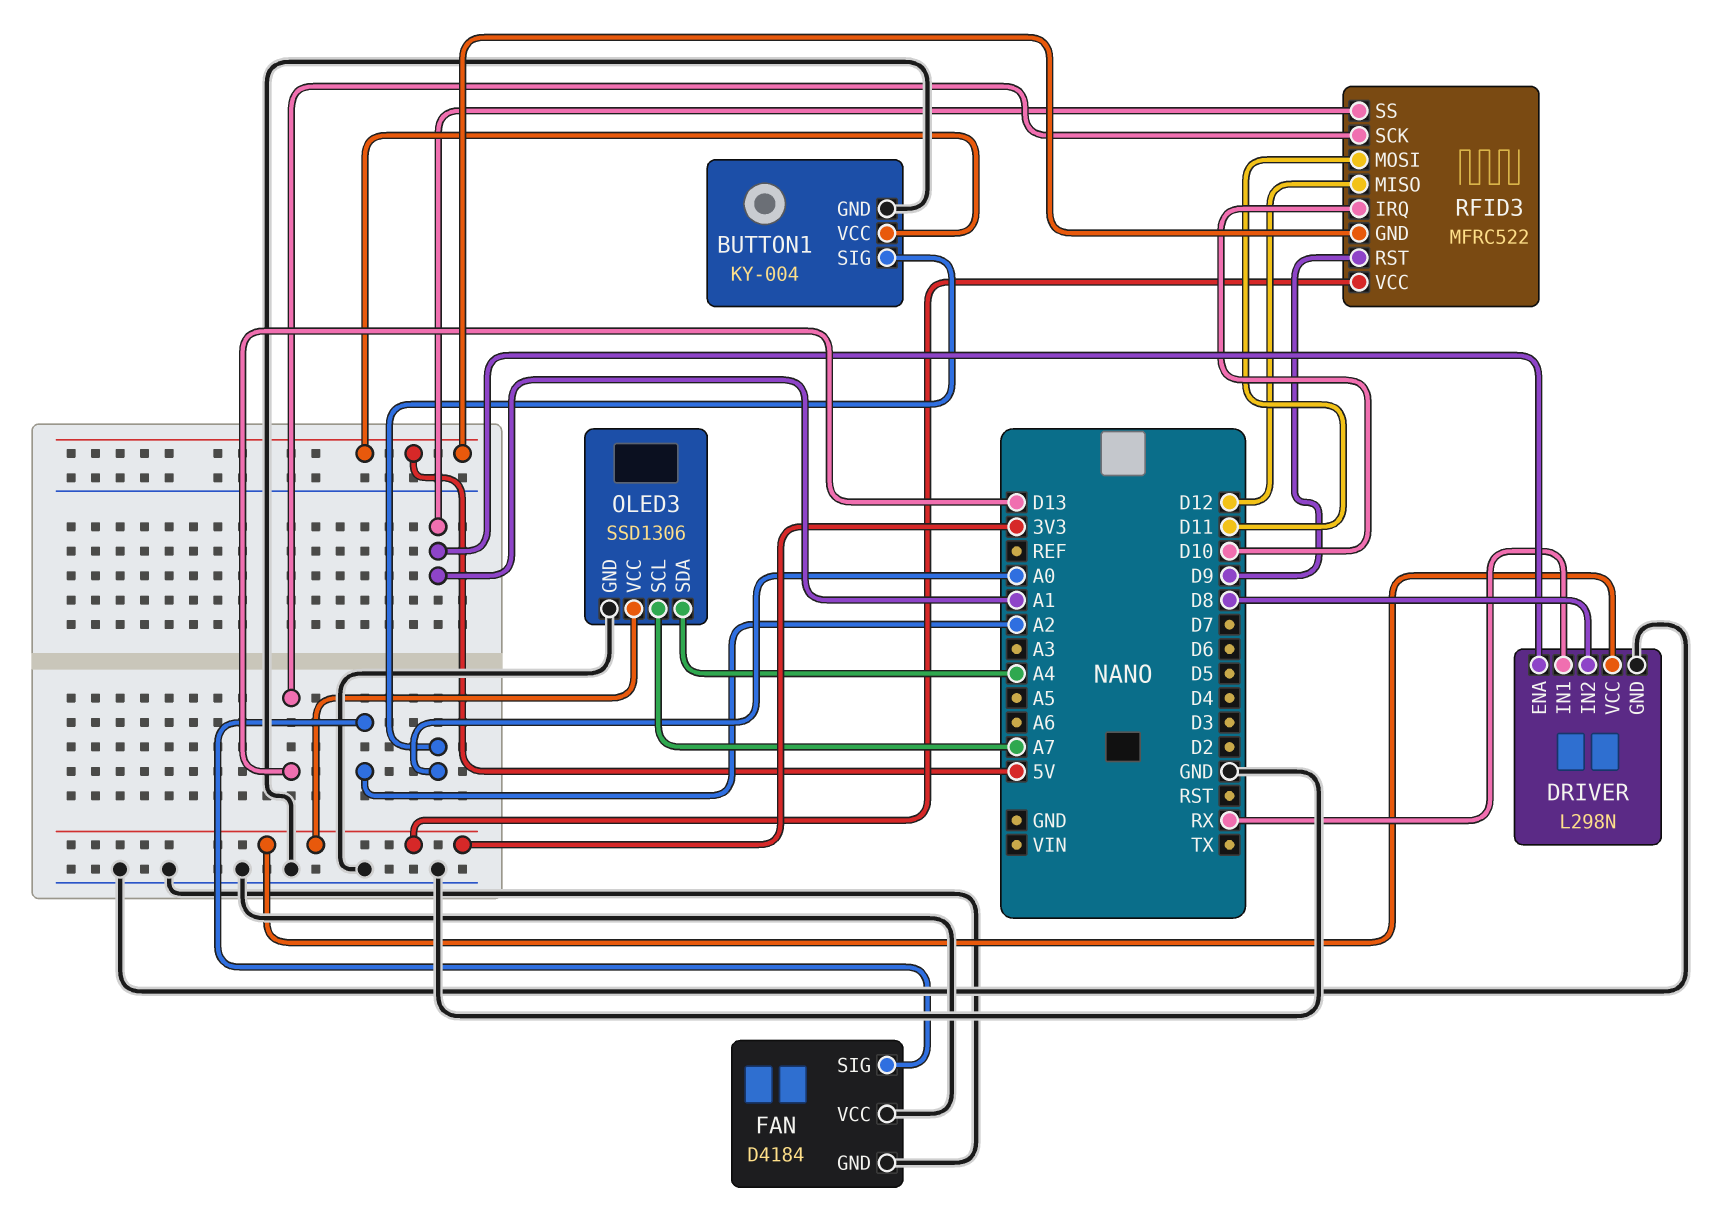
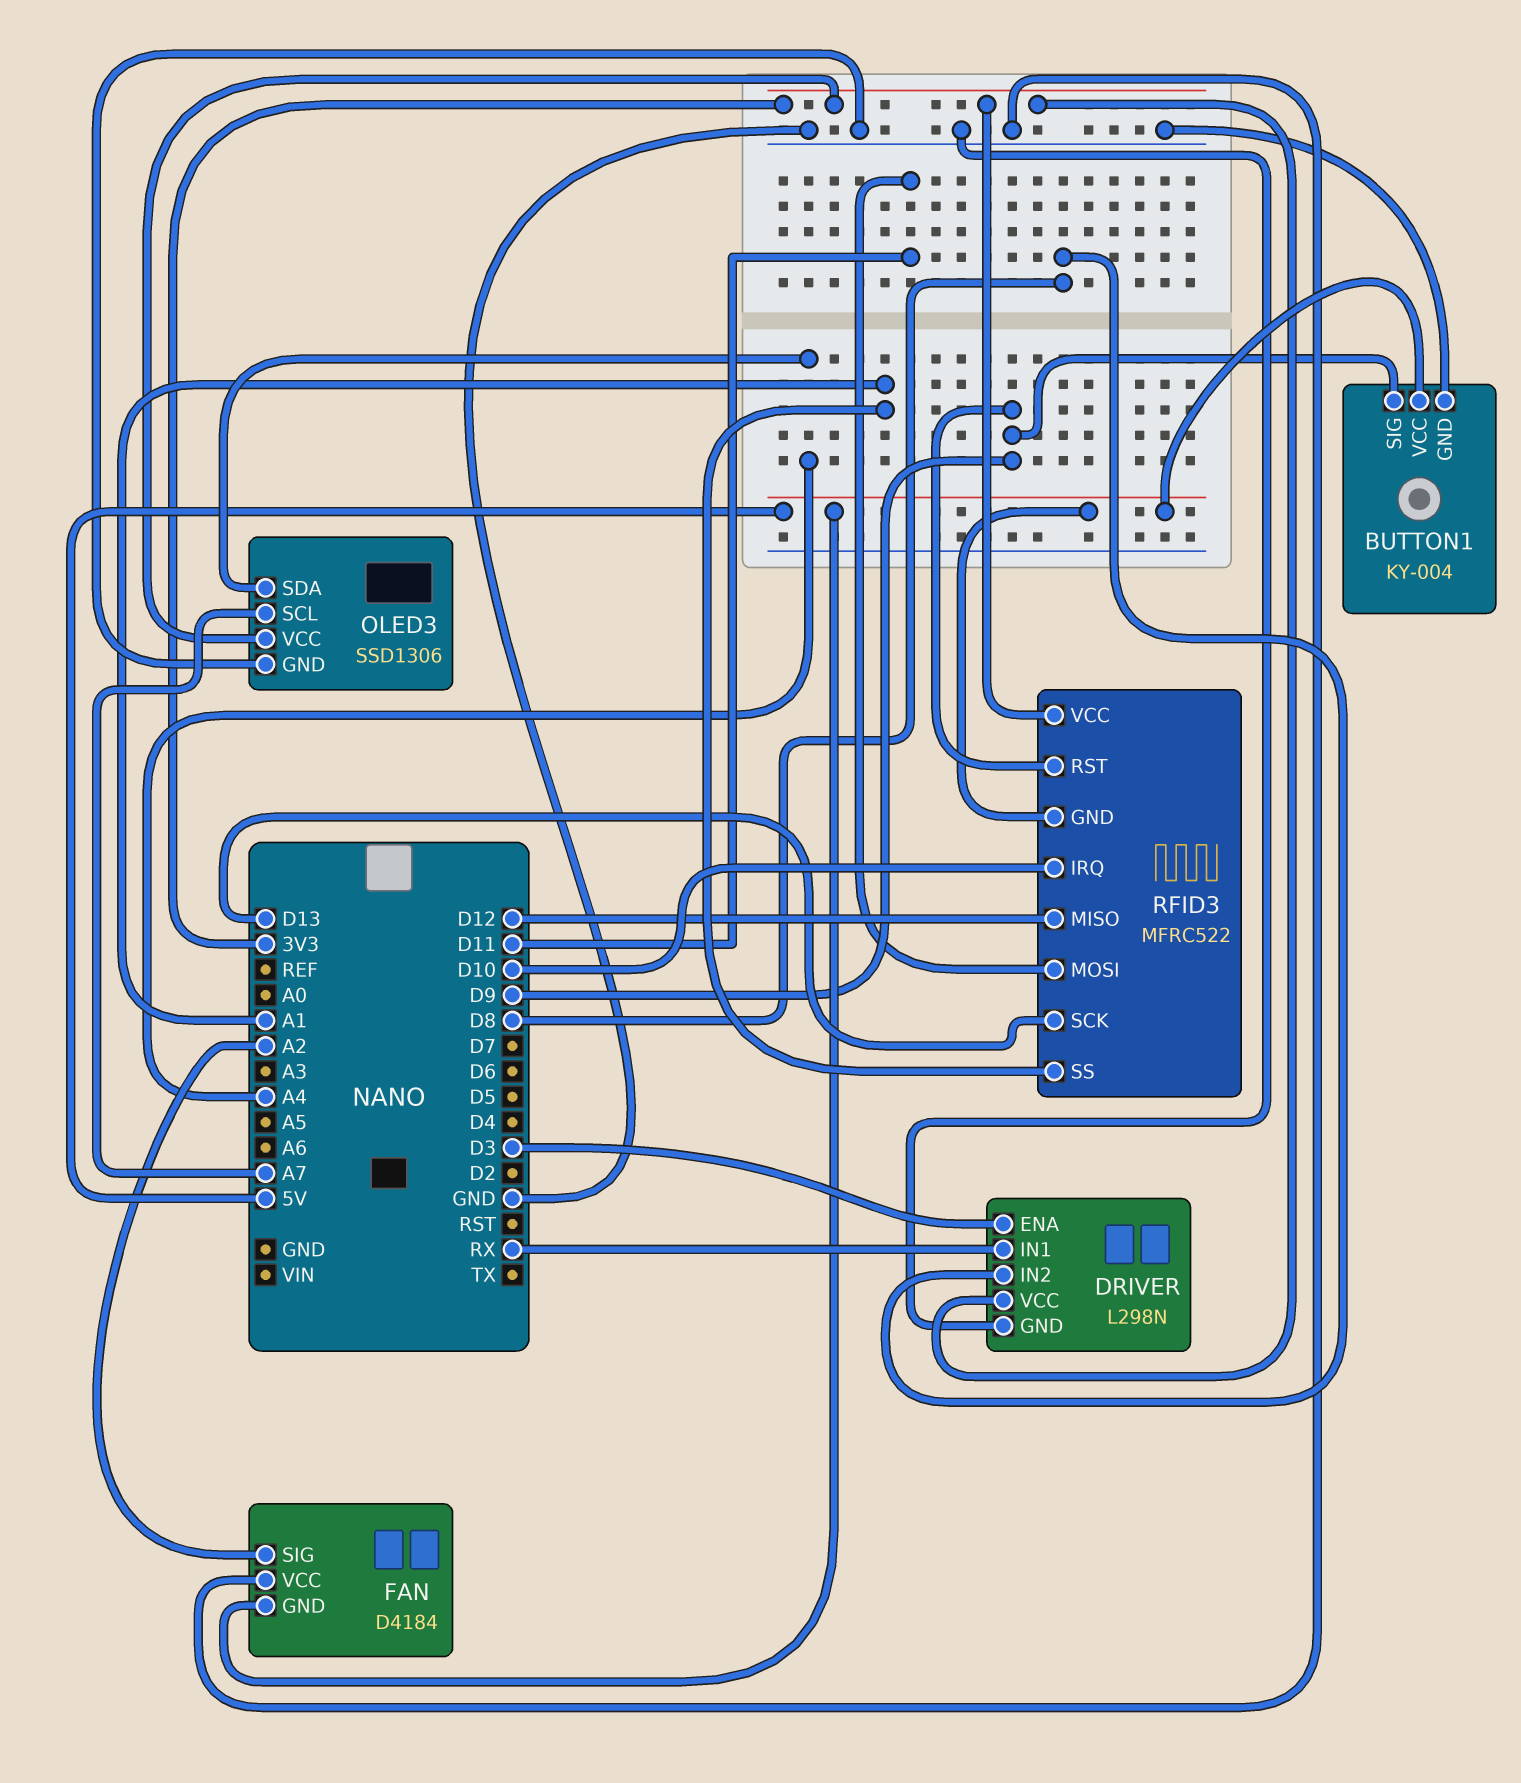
BUTTON1 pin SIG: A0 -> D9
DRIVER pin ENA: A1 -> D3
FAN pin GND: GND -> 5V

